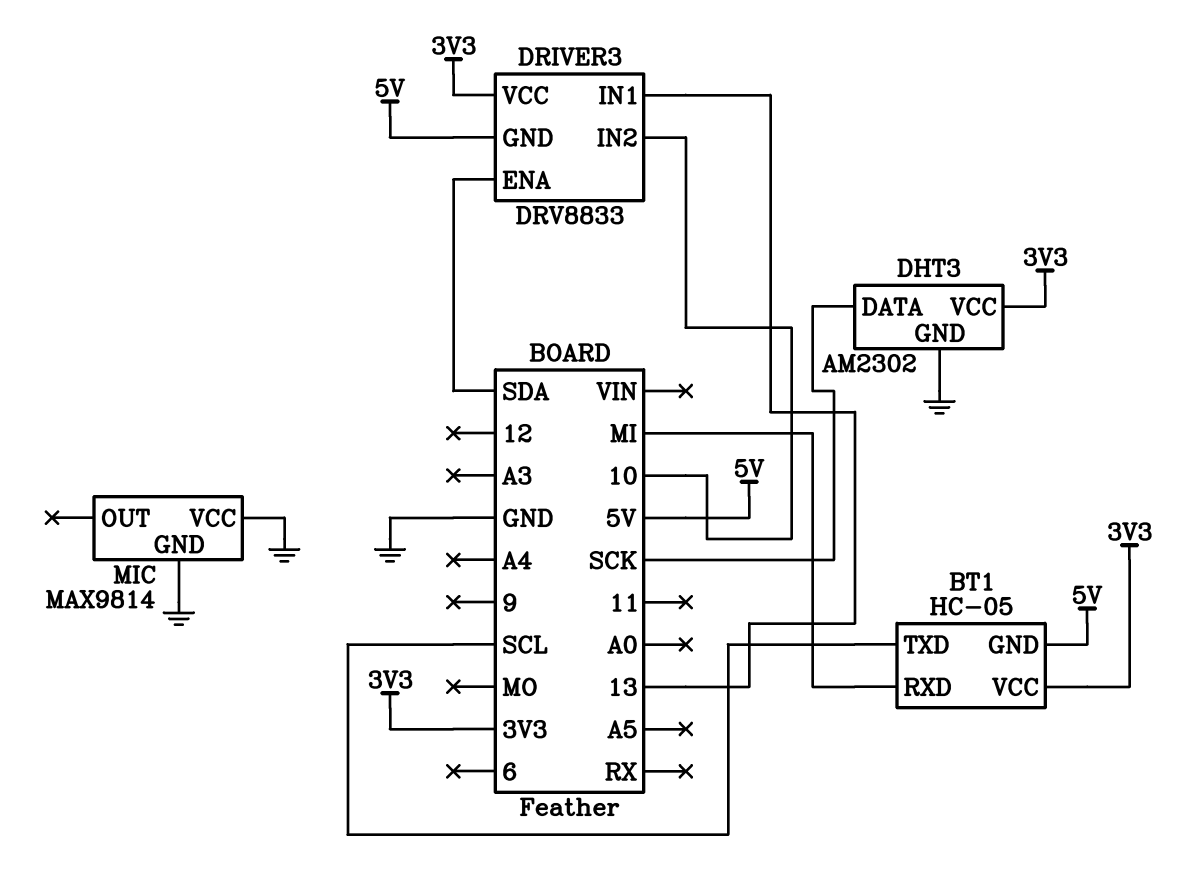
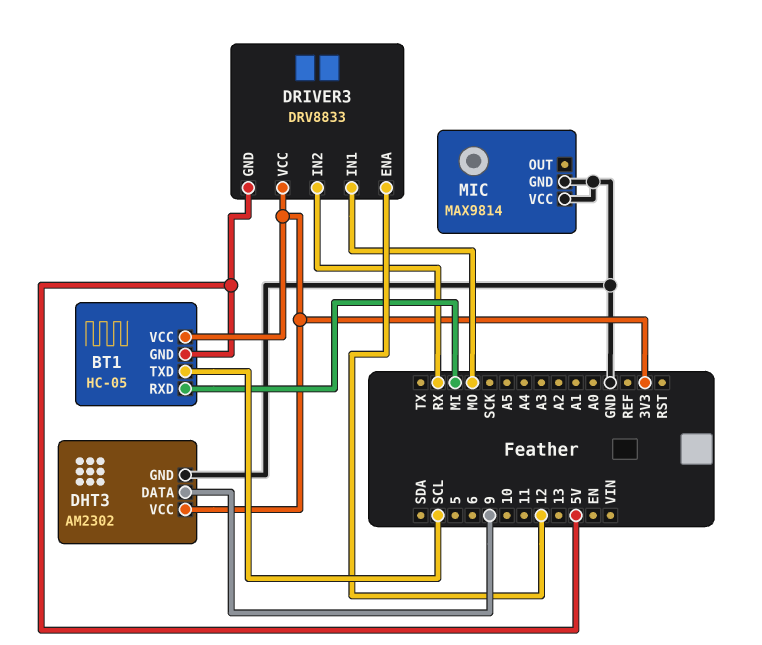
DHT3 pin DATA: SCK -> 9
DRIVER3 pin ENA: SDA -> 12
DRIVER3 pin IN1: 13 -> MO
DRIVER3 pin IN2: 10 -> RX

